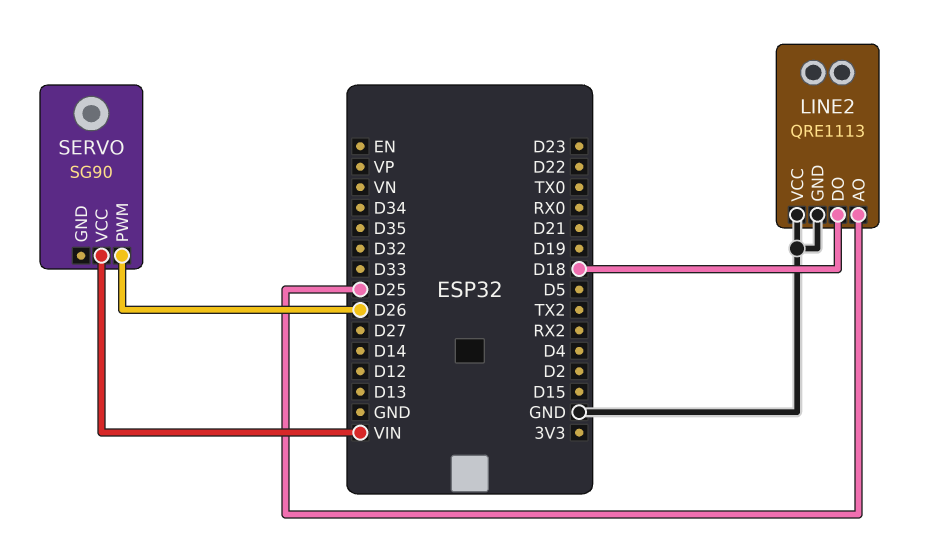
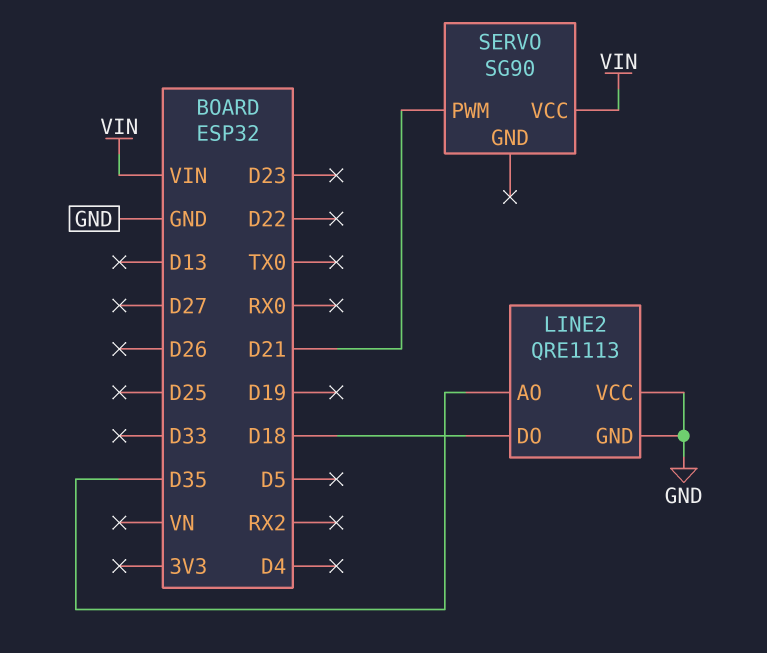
LINE2 pin AO: D25 -> D35
SERVO pin PWM: D26 -> D21

